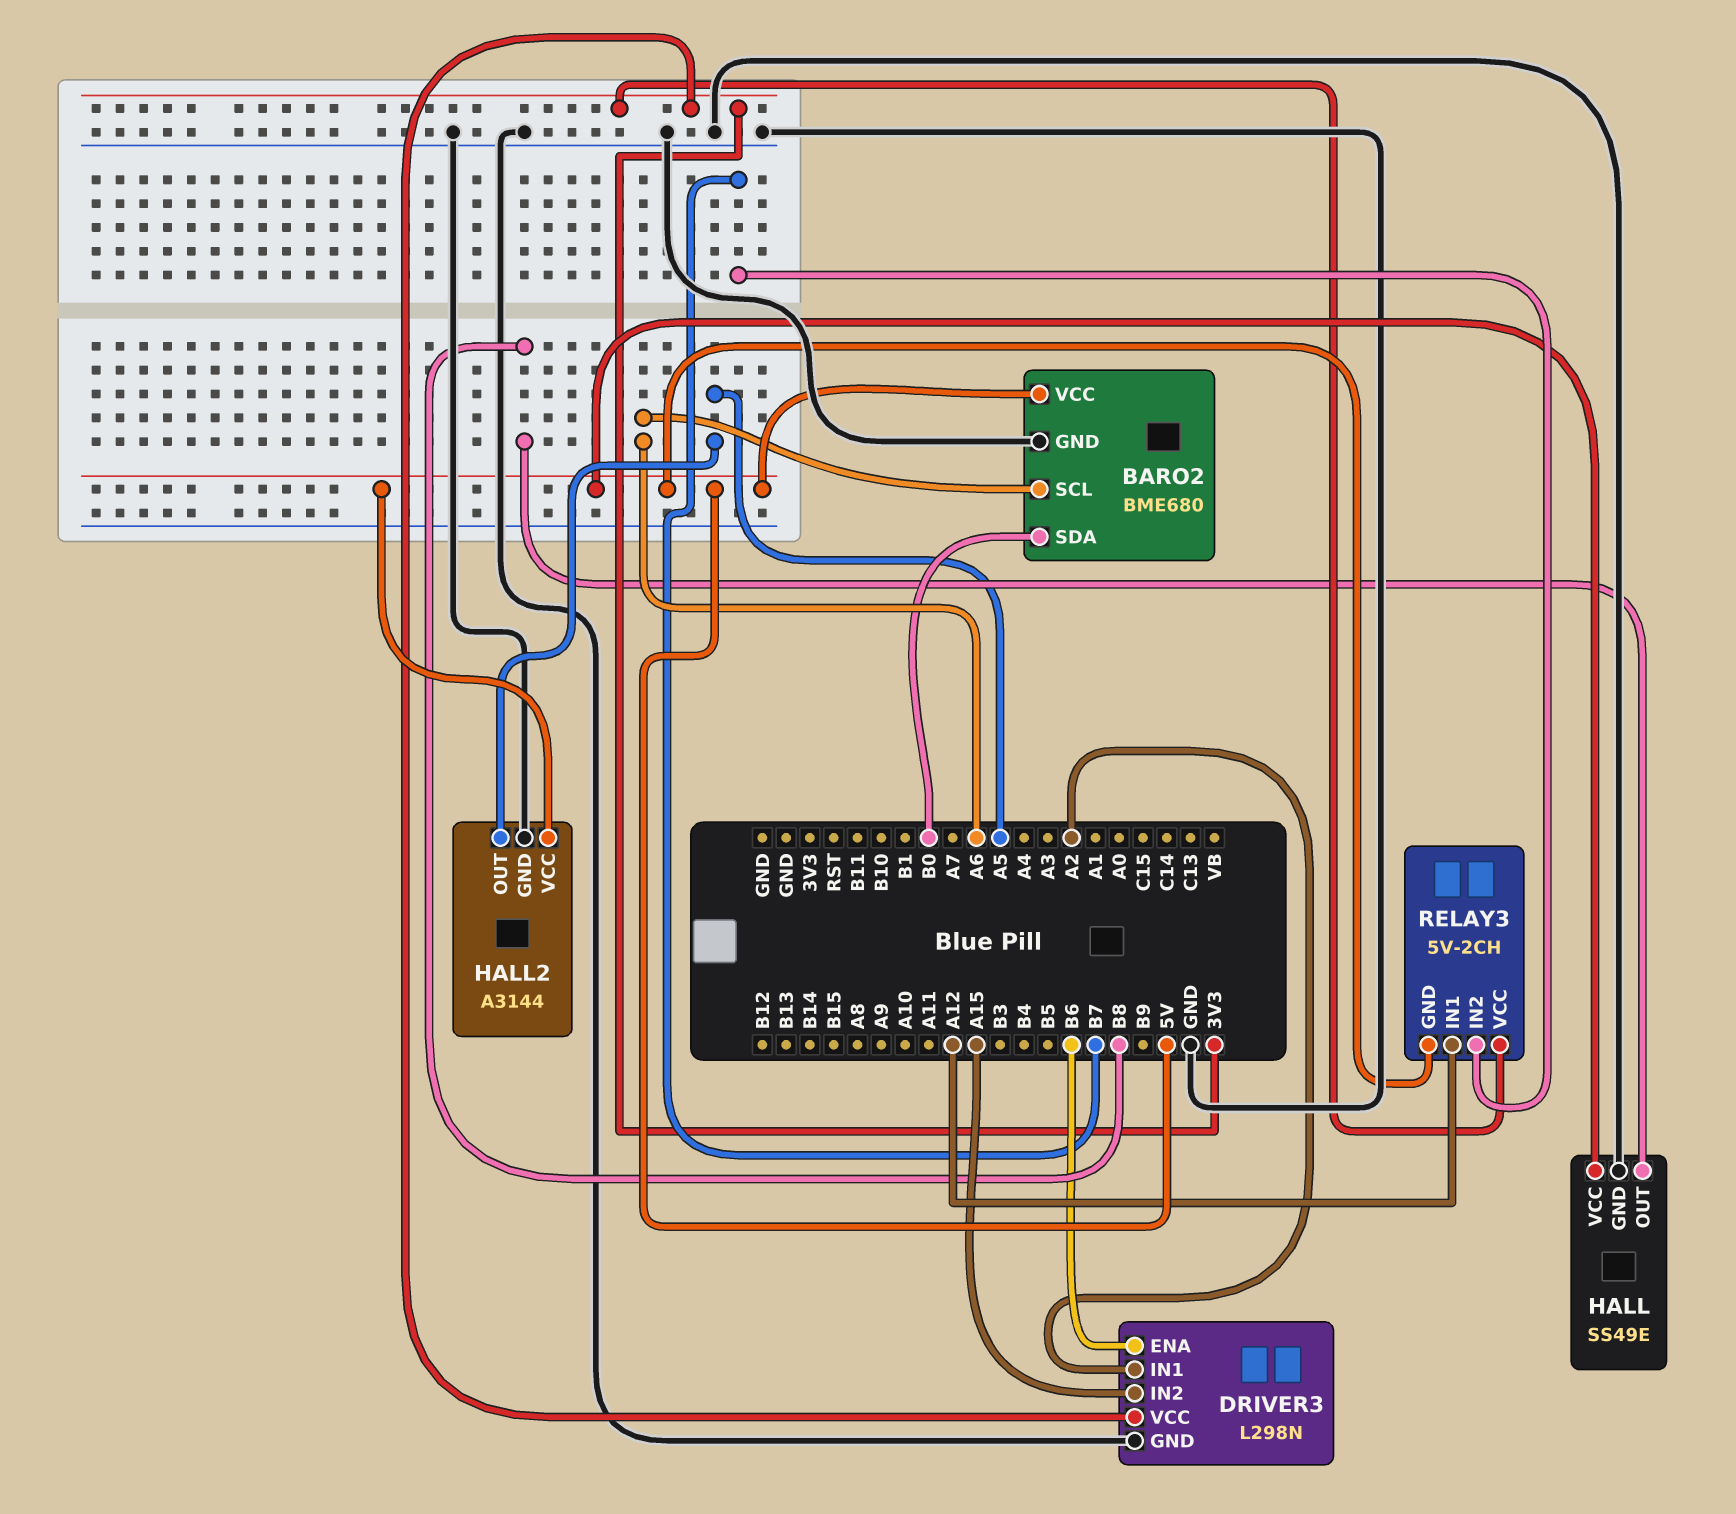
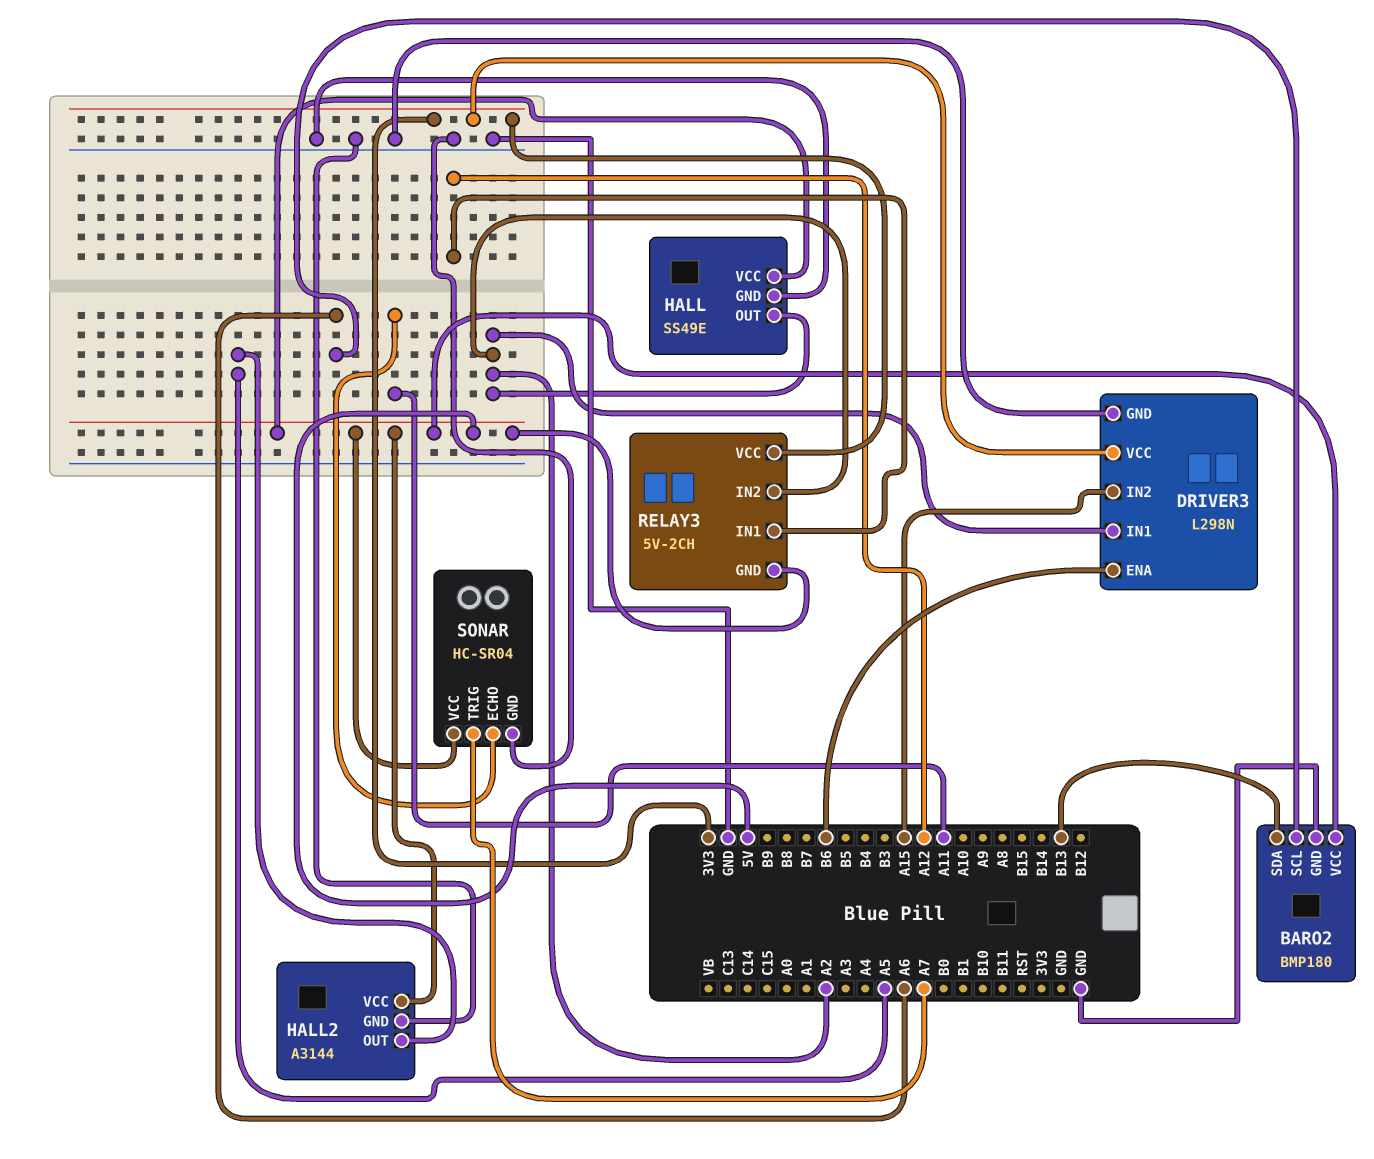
BARO2: BME680 -> BMP180
BARO2 pin SDA: B0 -> B13
HALL pin OUT: B8 -> A2
RELAY3 pin IN2: B7 -> A2
SONAR: none -> HC-SR04
SONAR pin ECHO: none -> A11
SONAR pin GND: none -> GND
SONAR pin TRIG: none -> A7
SONAR pin VCC: none -> 5V

